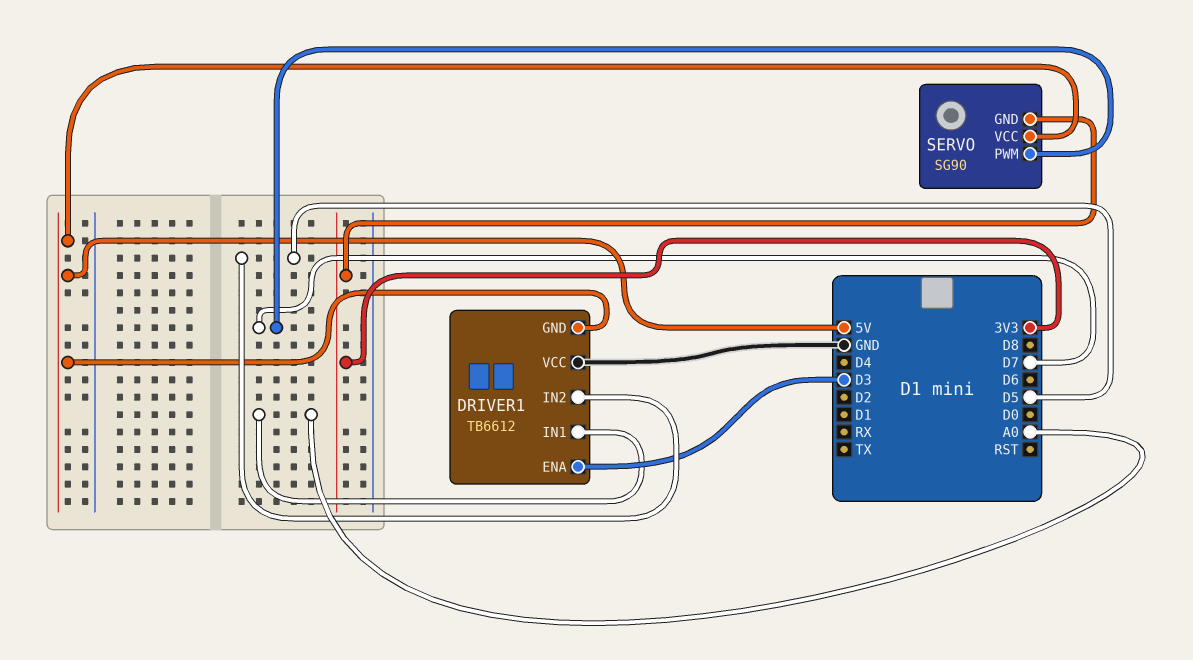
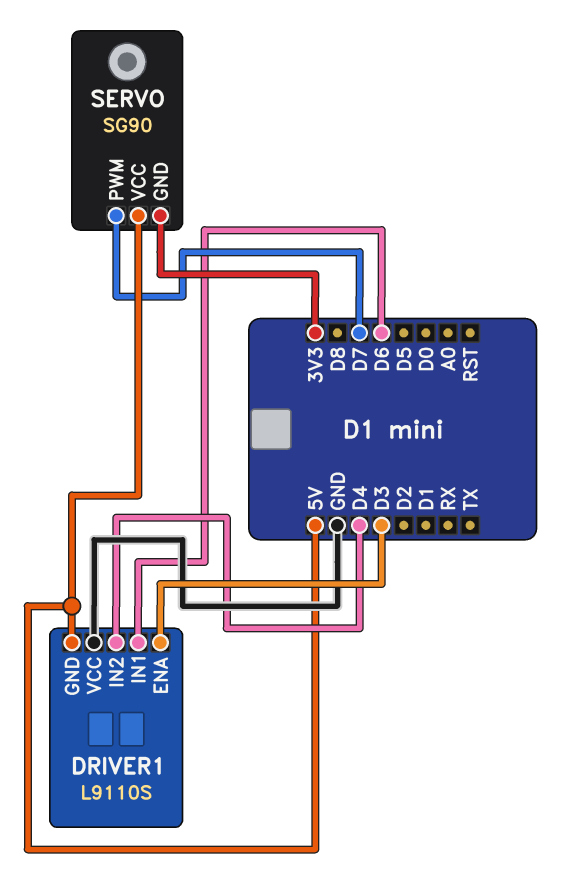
DRIVER1: TB6612 -> L9110S
DRIVER1 pin IN1: A0 -> D6
DRIVER1 pin IN2: D5 -> D4

